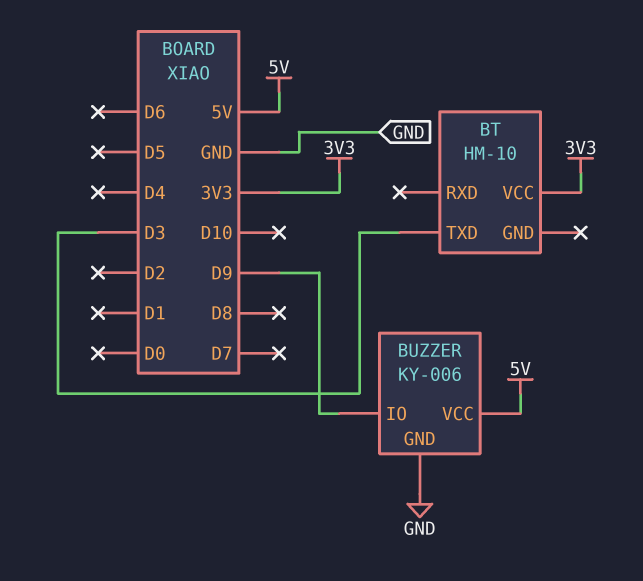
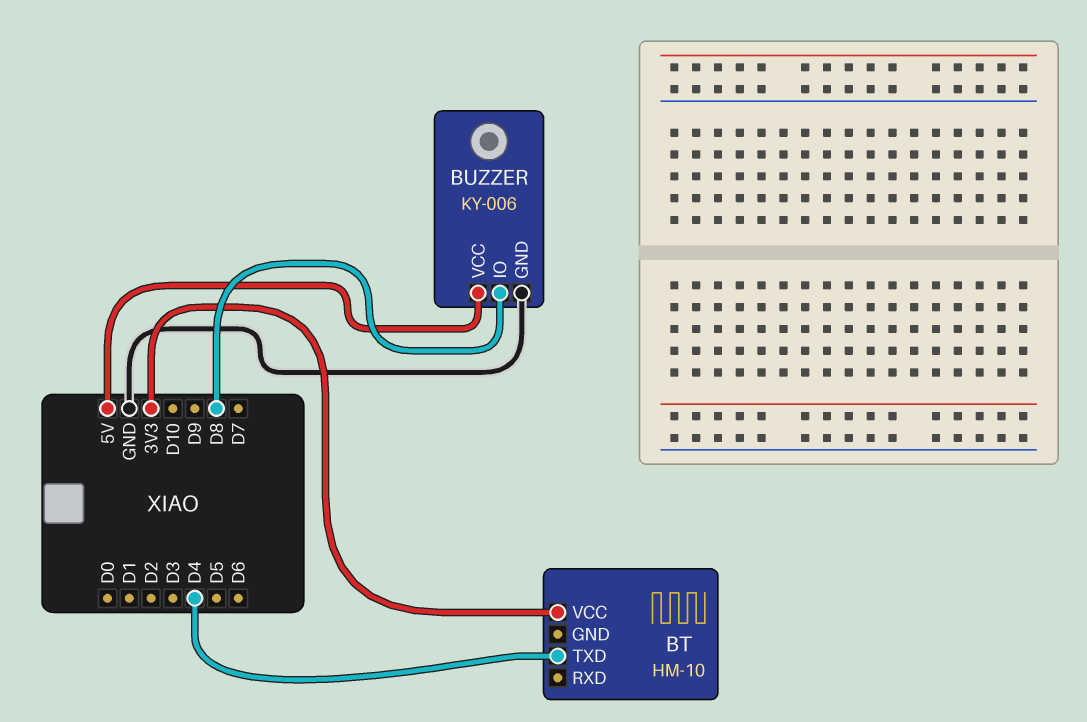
BT pin TXD: D3 -> D4
BUZZER pin IO: D9 -> D8

